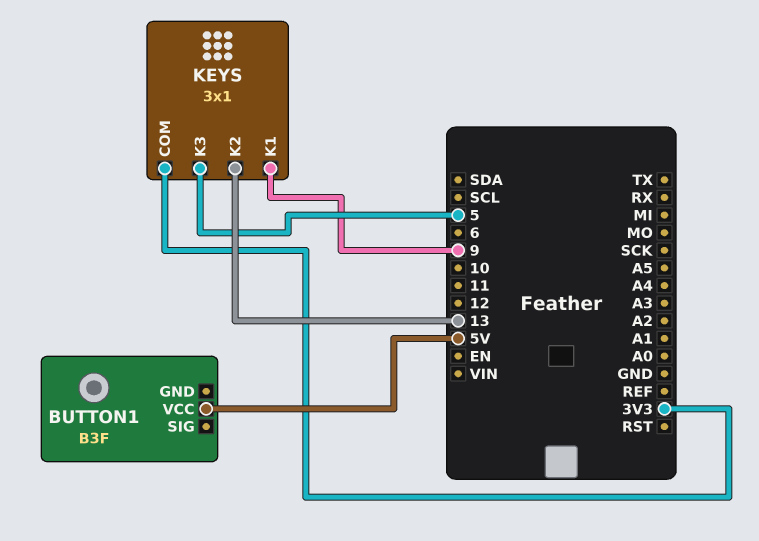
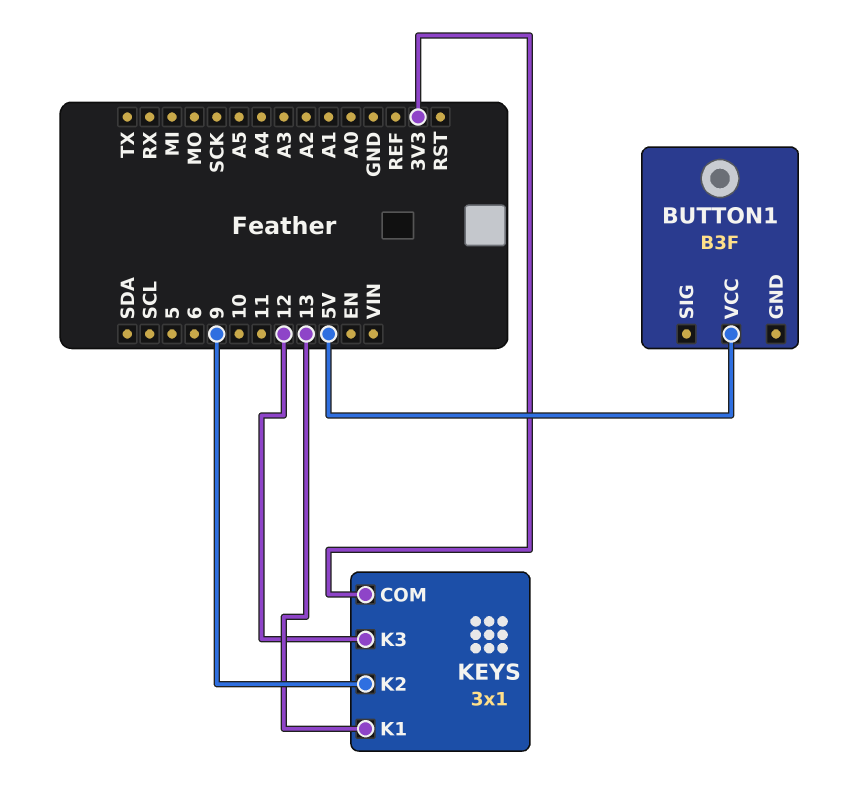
KEYS pin K1: 9 -> 13
KEYS pin K2: 13 -> 9
KEYS pin K3: 5 -> 12

